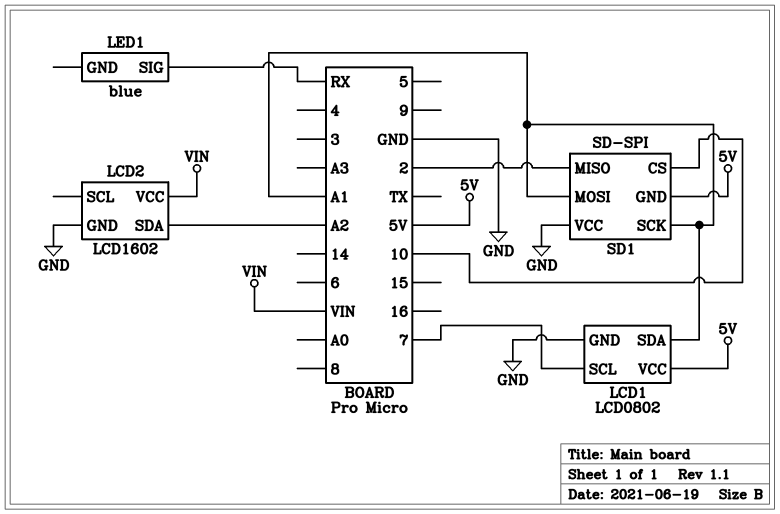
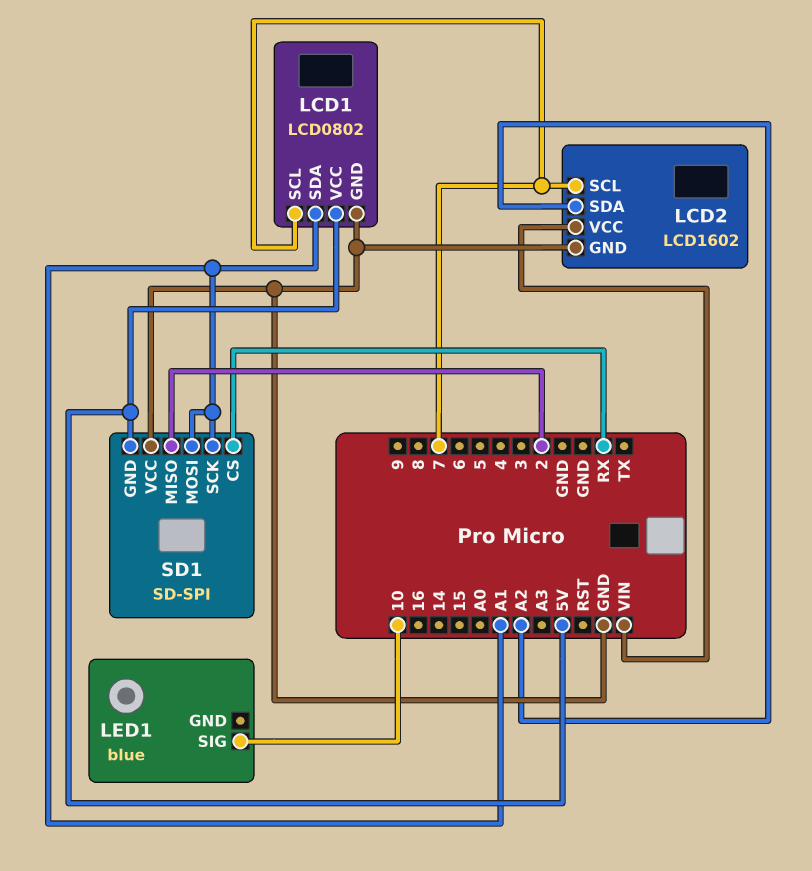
LCD2 pin SCL: none -> 7
LED1 pin SIG: RX -> 10
SD1 pin CS: 10 -> RX

